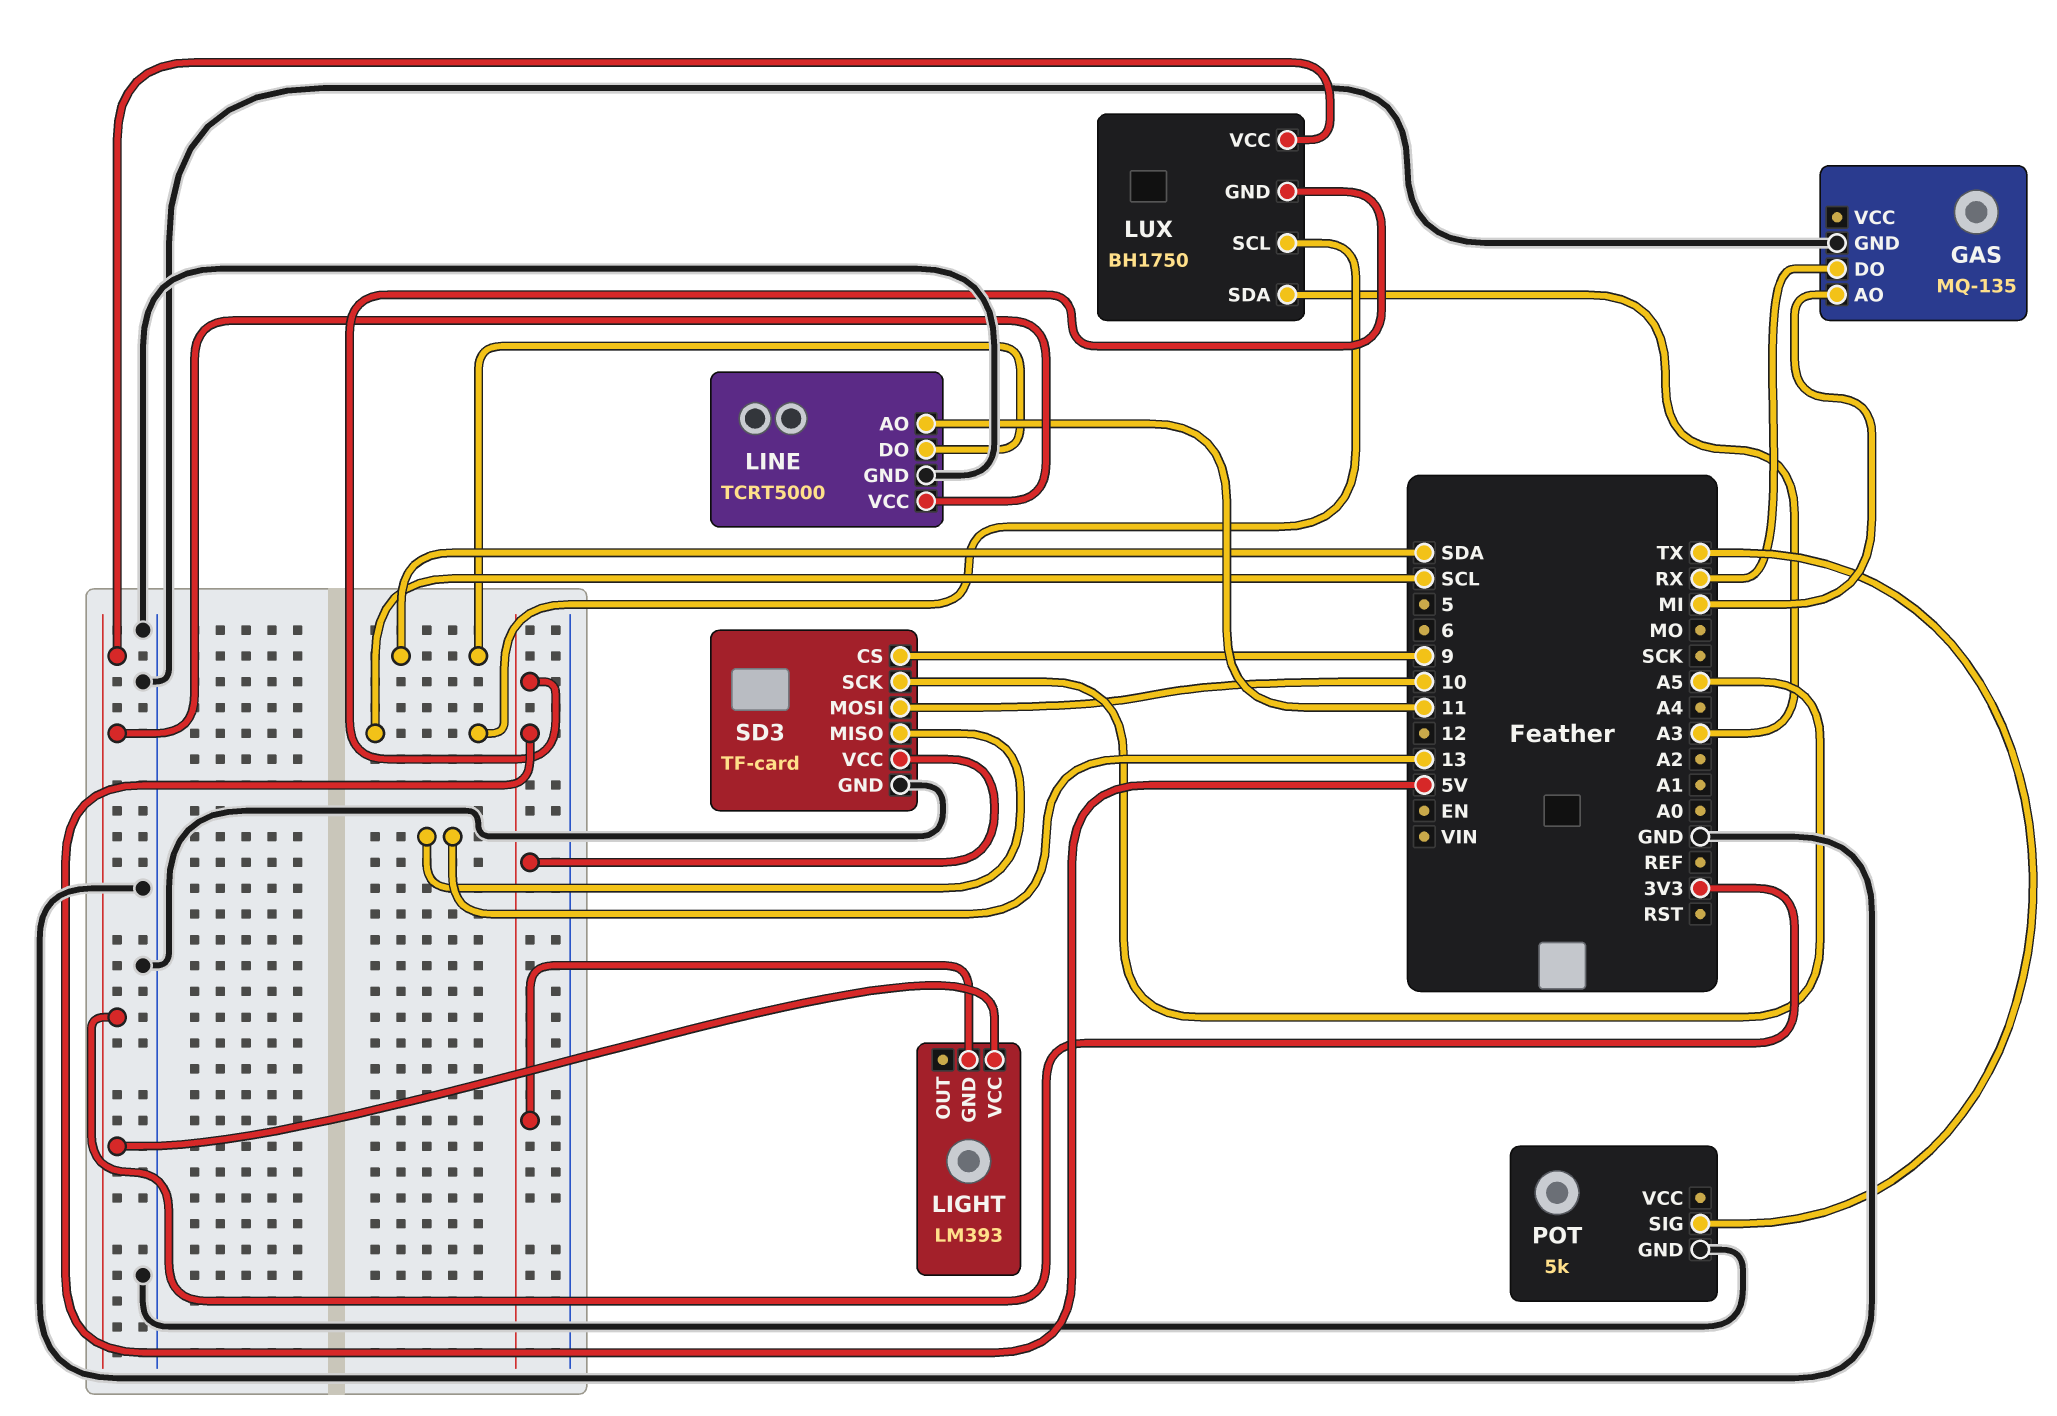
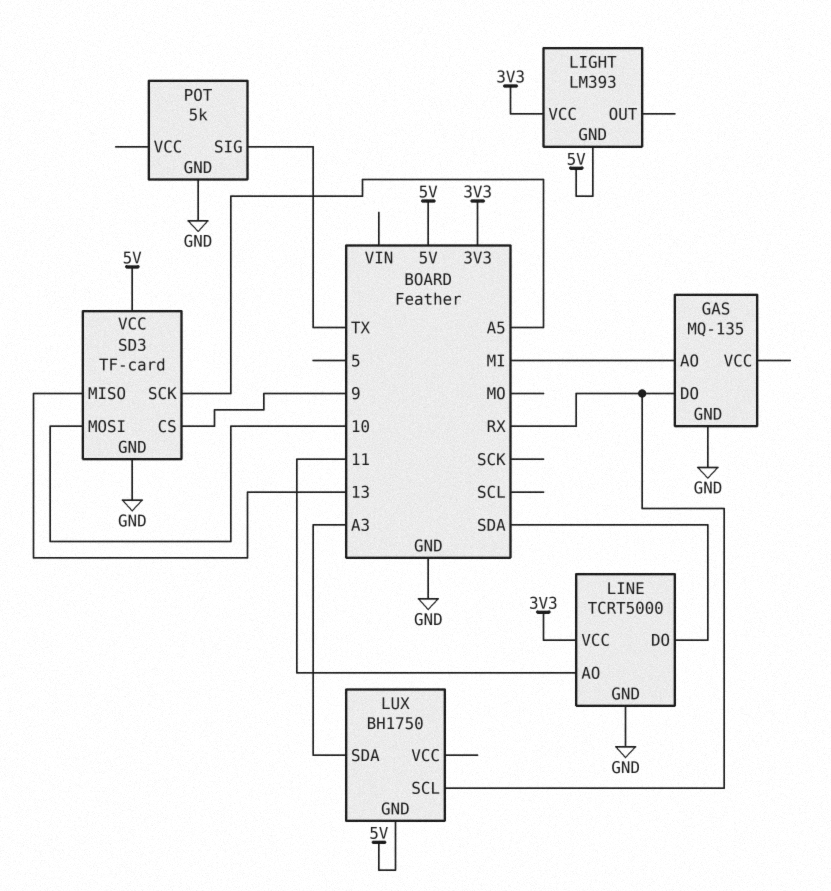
LUX pin SCL: SCL -> RX
LUX pin VCC: 3V3 -> none

